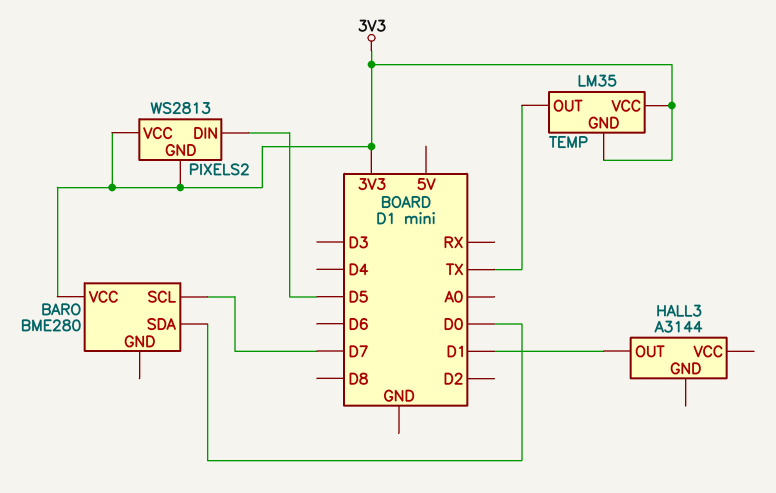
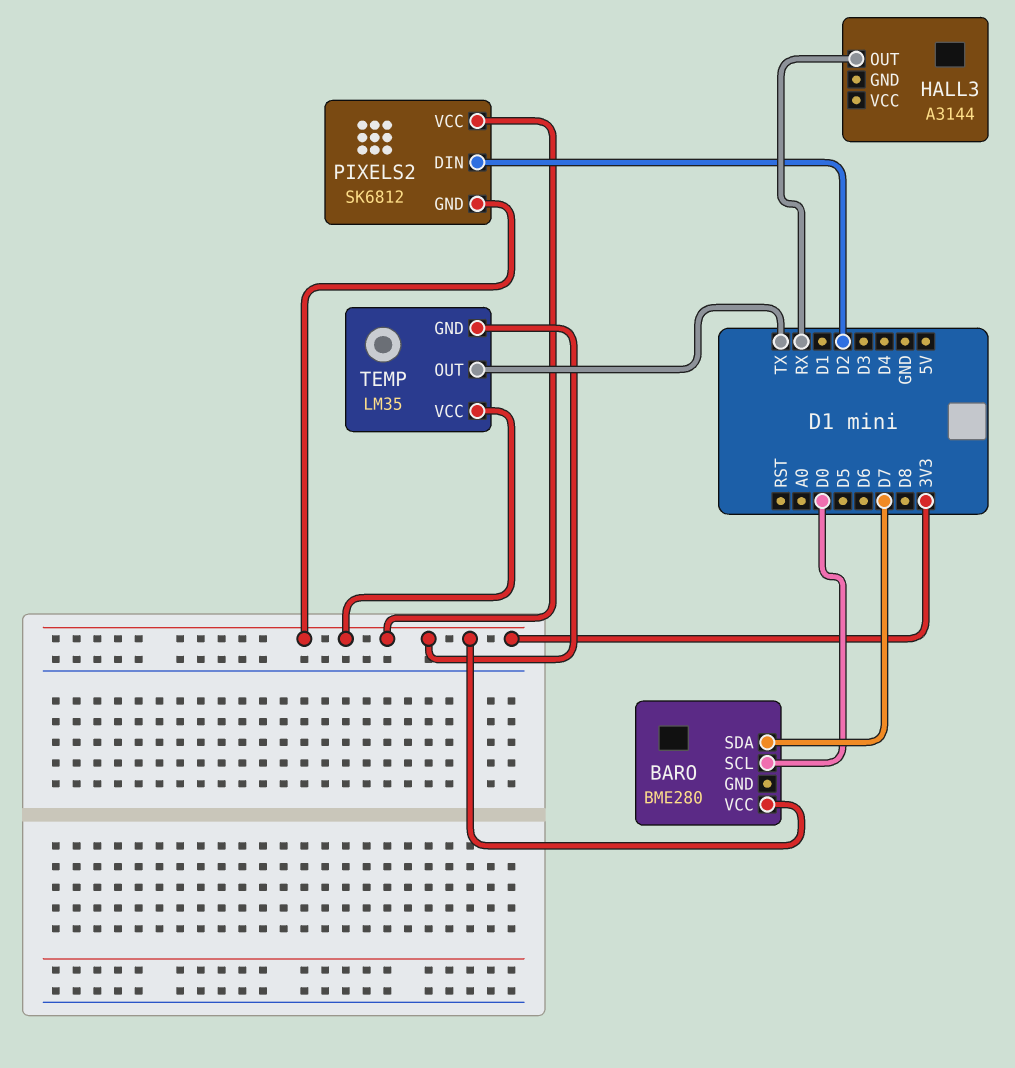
BARO pin SCL: D7 -> D0
BARO pin SDA: D0 -> D7
HALL3 pin OUT: D1 -> RX
PIXELS2: WS2813 -> SK6812
PIXELS2 pin DIN: D5 -> D2

